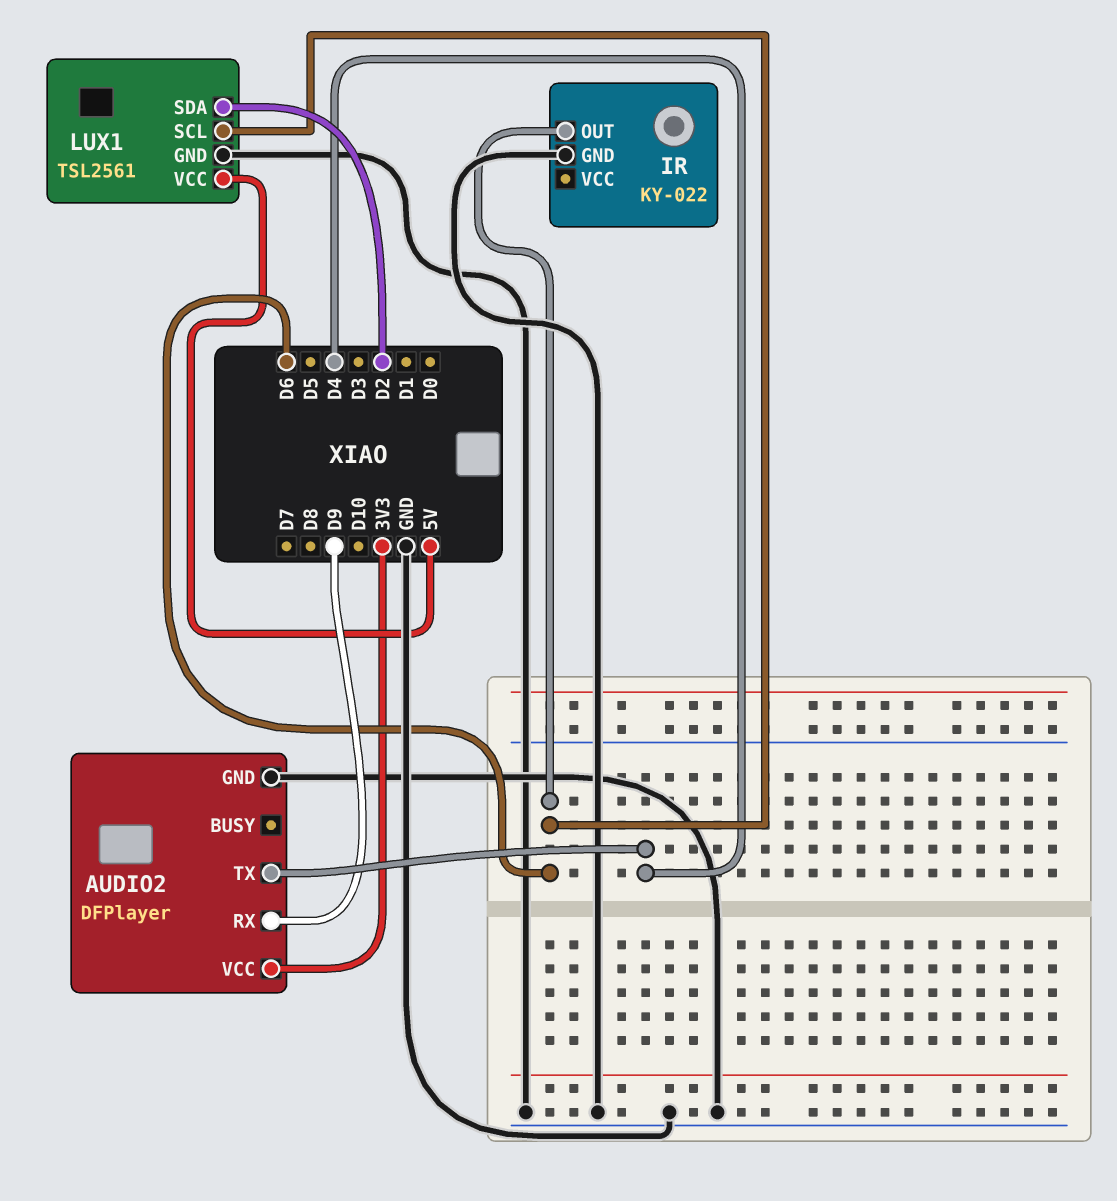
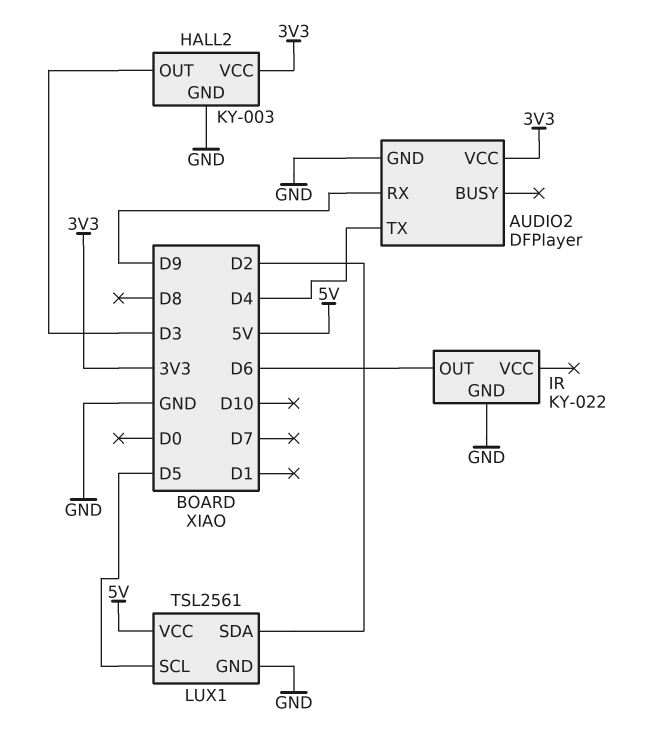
HALL2: none -> KY-003
HALL2 pin GND: none -> GND
HALL2 pin OUT: none -> D3
HALL2 pin VCC: none -> 3V3
LUX1 pin SCL: D6 -> D5

